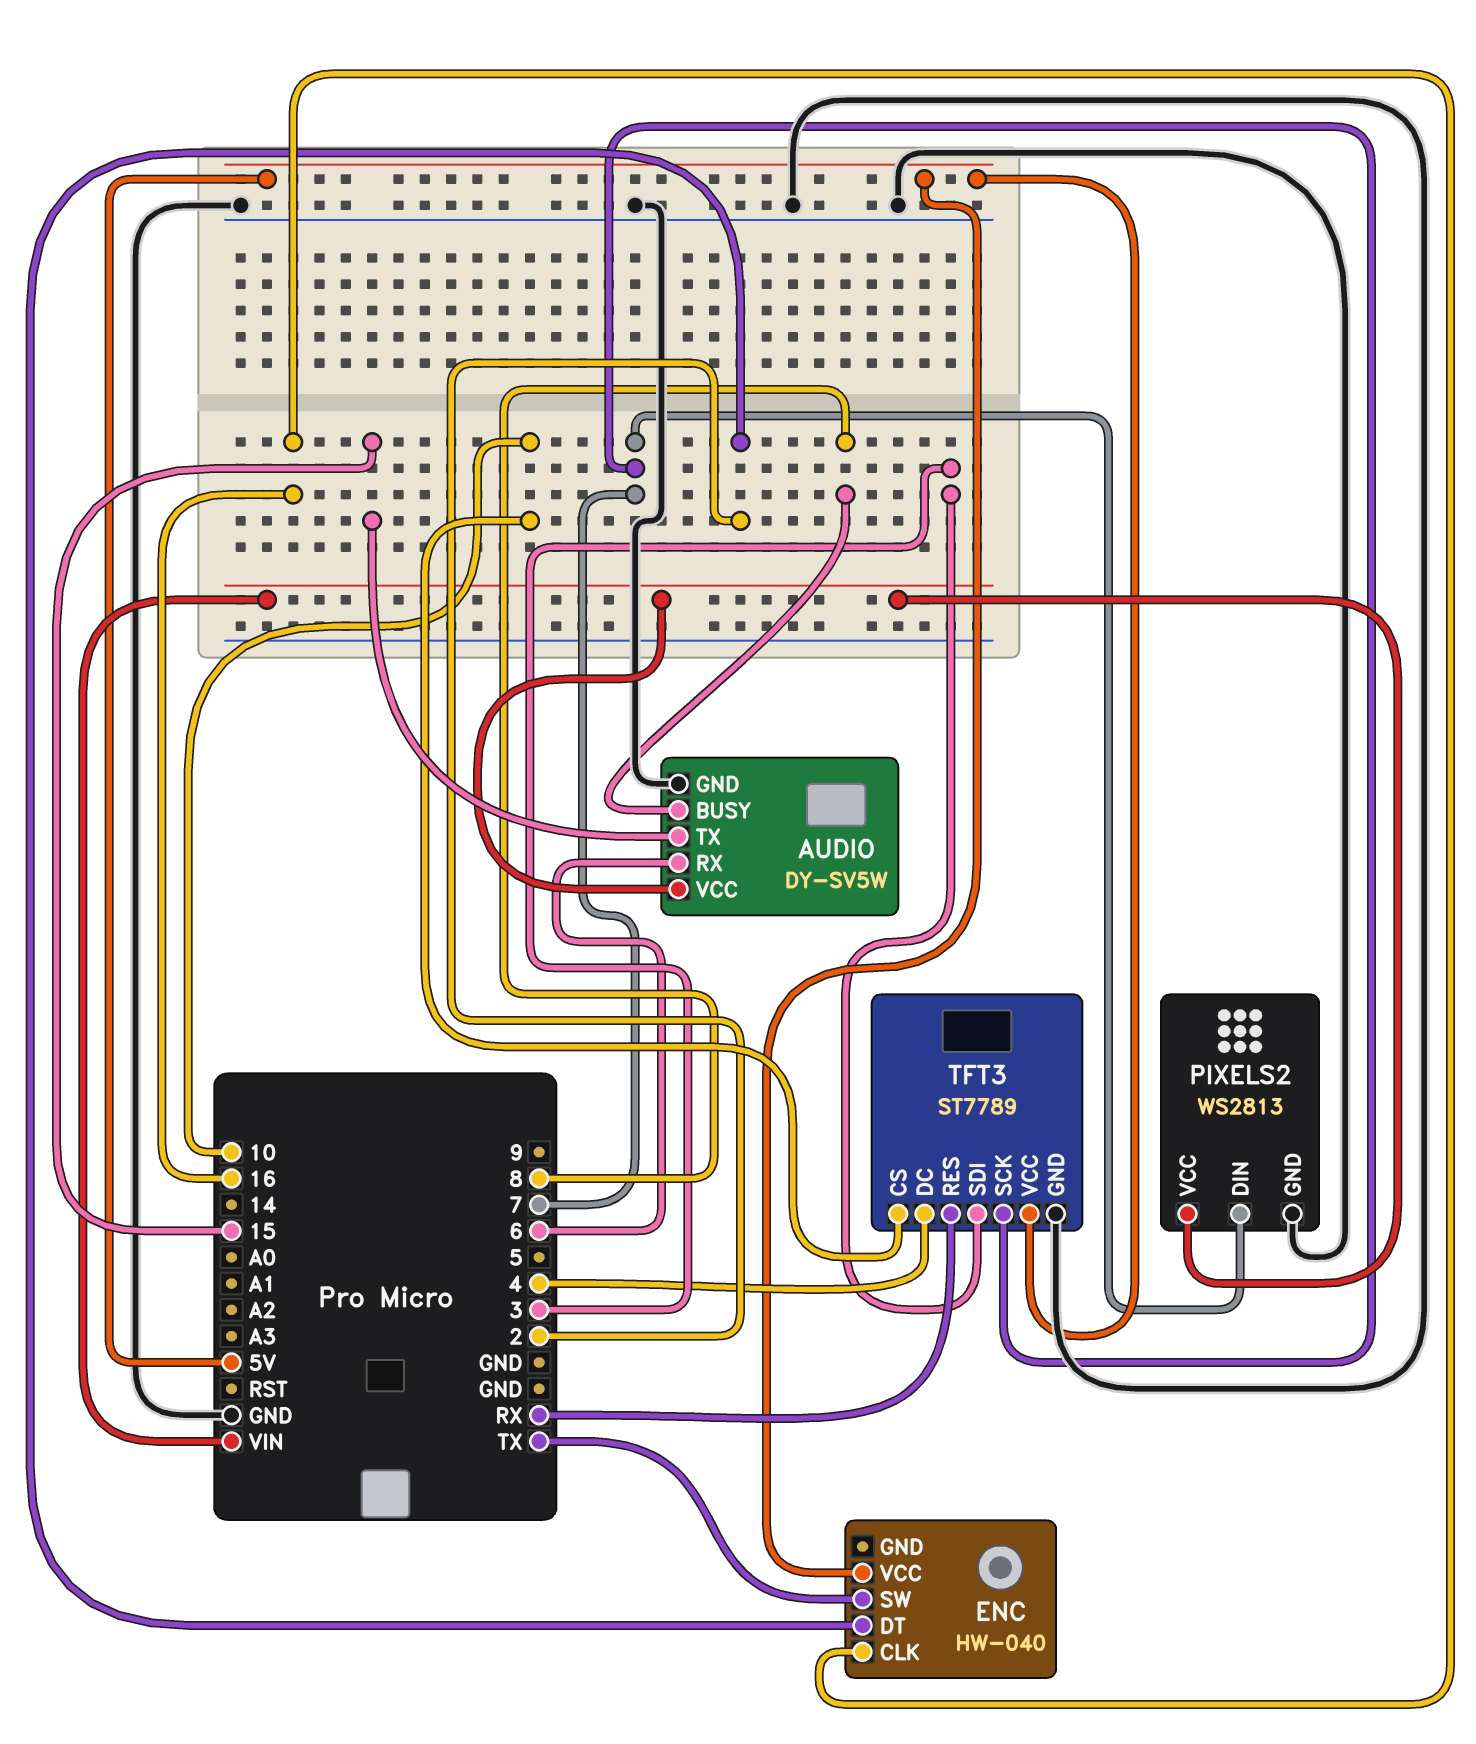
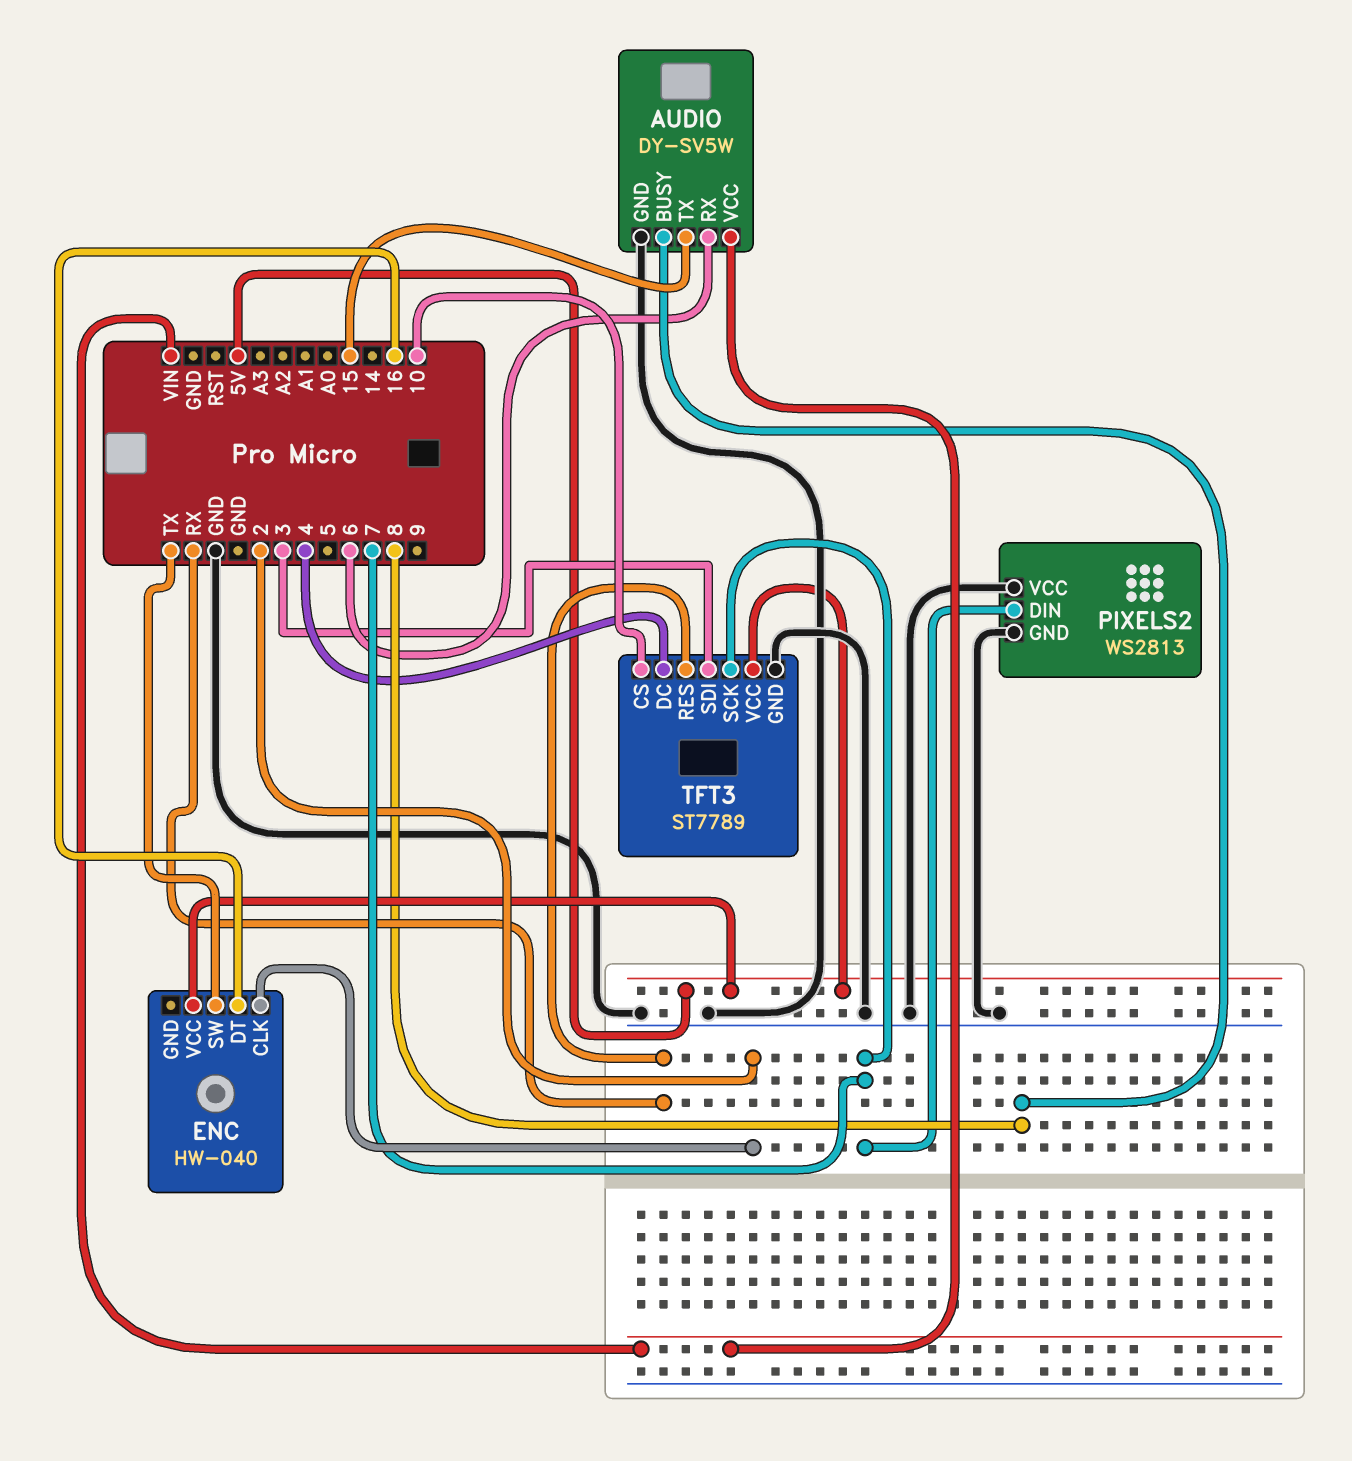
ENC pin CLK: 16 -> 2
ENC pin DT: 2 -> 16
PIXELS2 pin VCC: VIN -> GND

